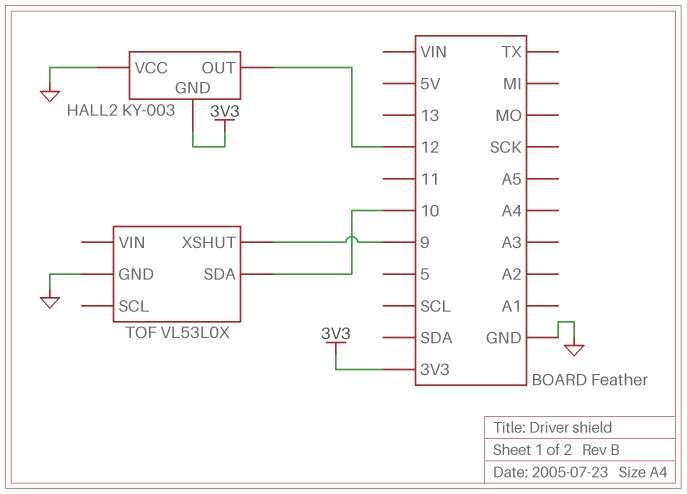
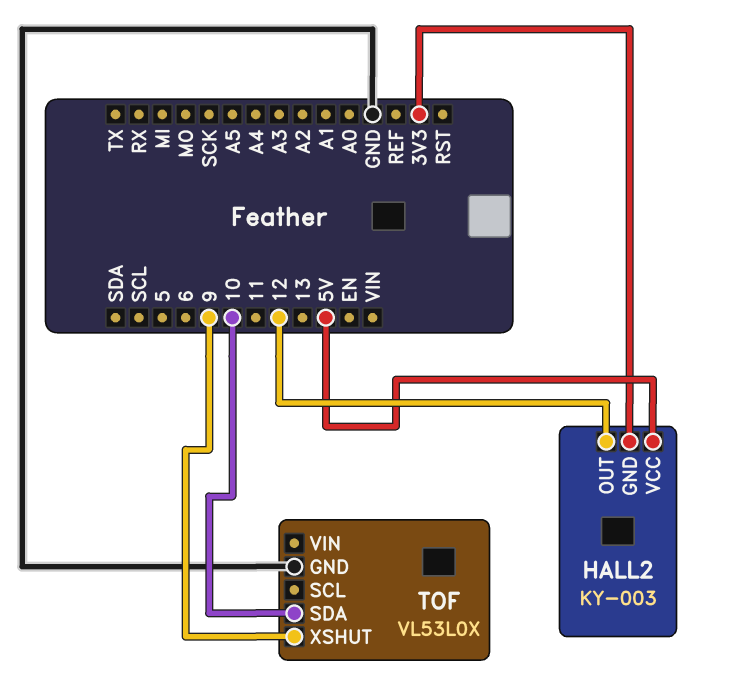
HALL2 pin VCC: GND -> 5V

